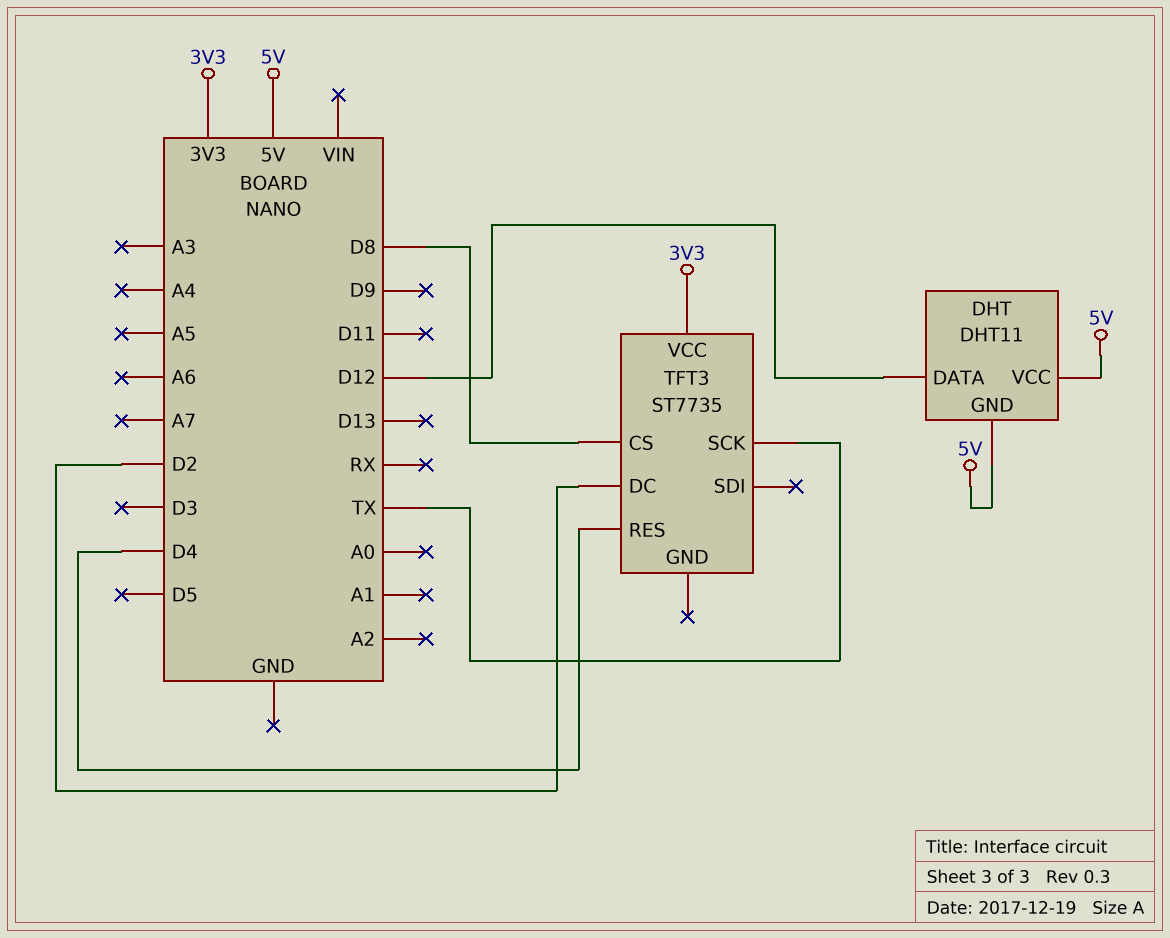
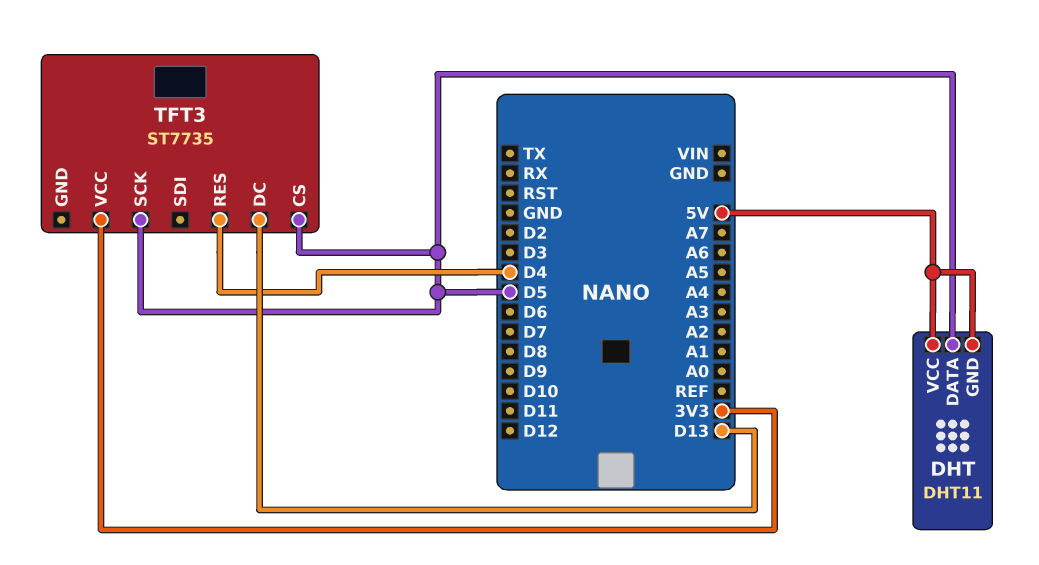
DHT pin DATA: D12 -> D5
TFT3 pin CS: D8 -> D5
TFT3 pin DC: D2 -> D13
TFT3 pin SCK: TX -> D5

